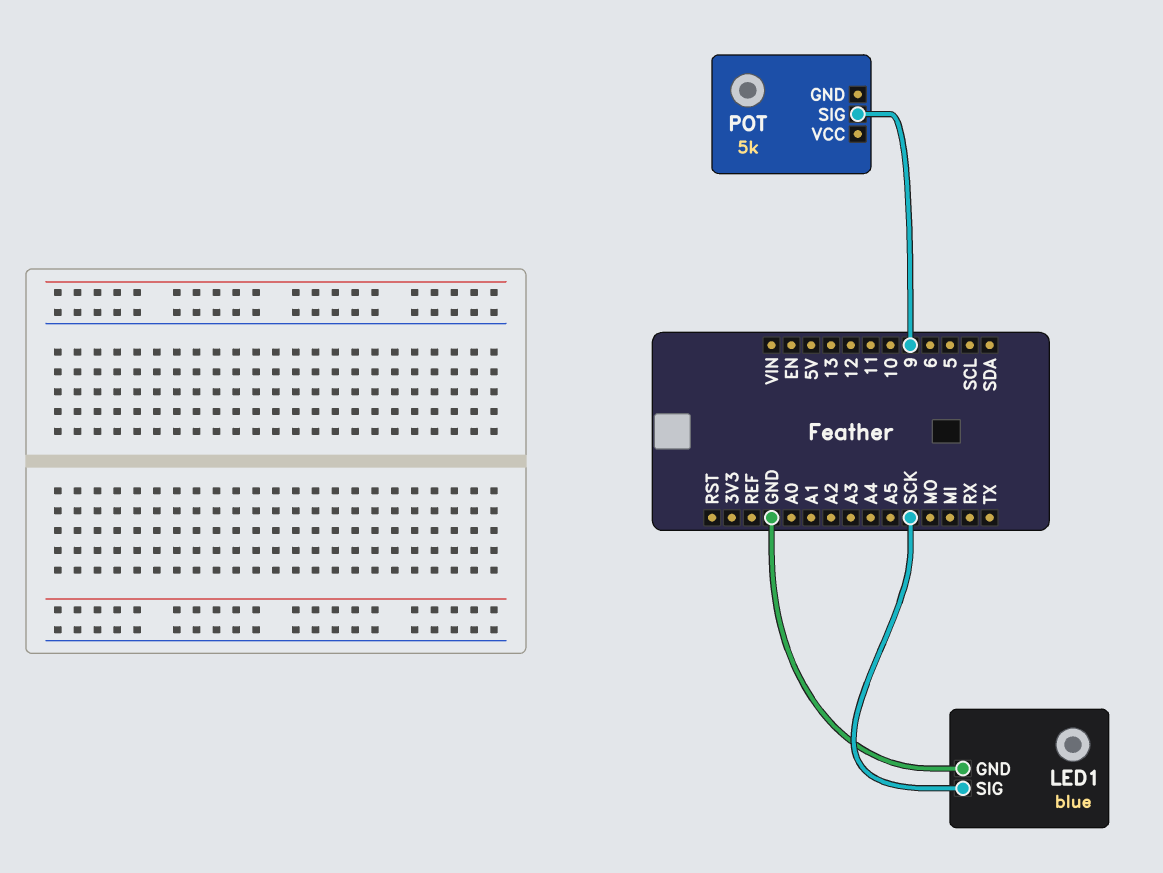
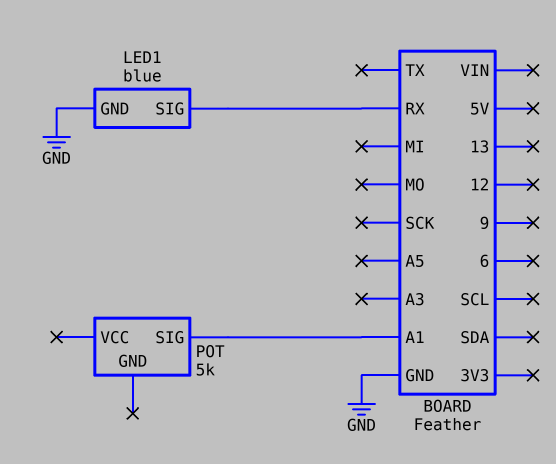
LED1 pin SIG: SCK -> RX
POT pin SIG: 9 -> A1

